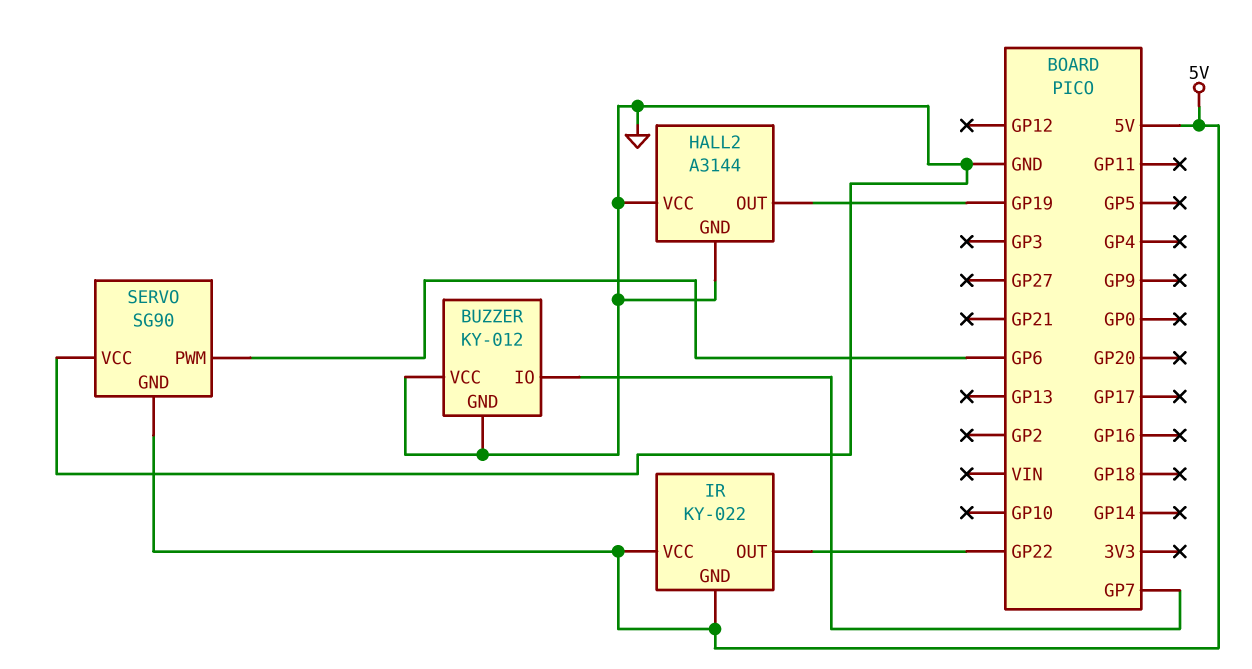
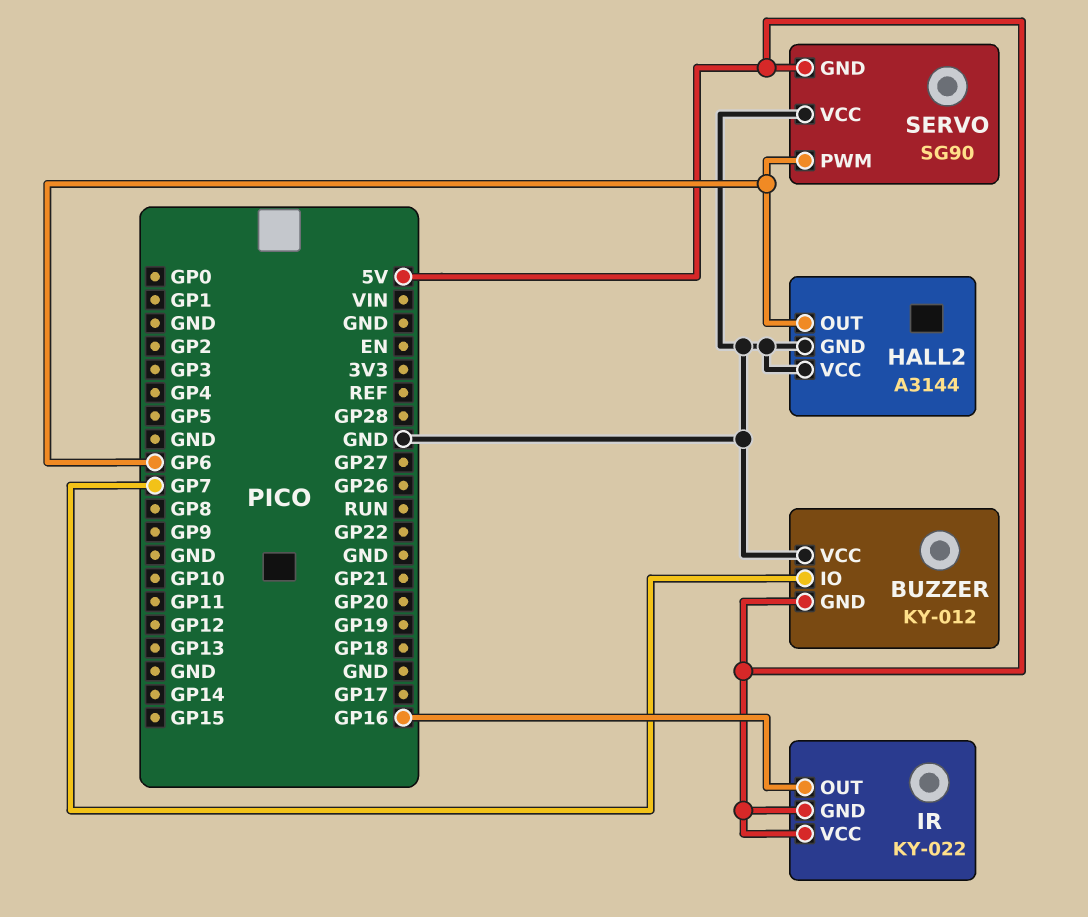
BUZZER pin GND: GND -> 5V
HALL2 pin OUT: GP19 -> GP6
IR pin OUT: GP22 -> GP16

